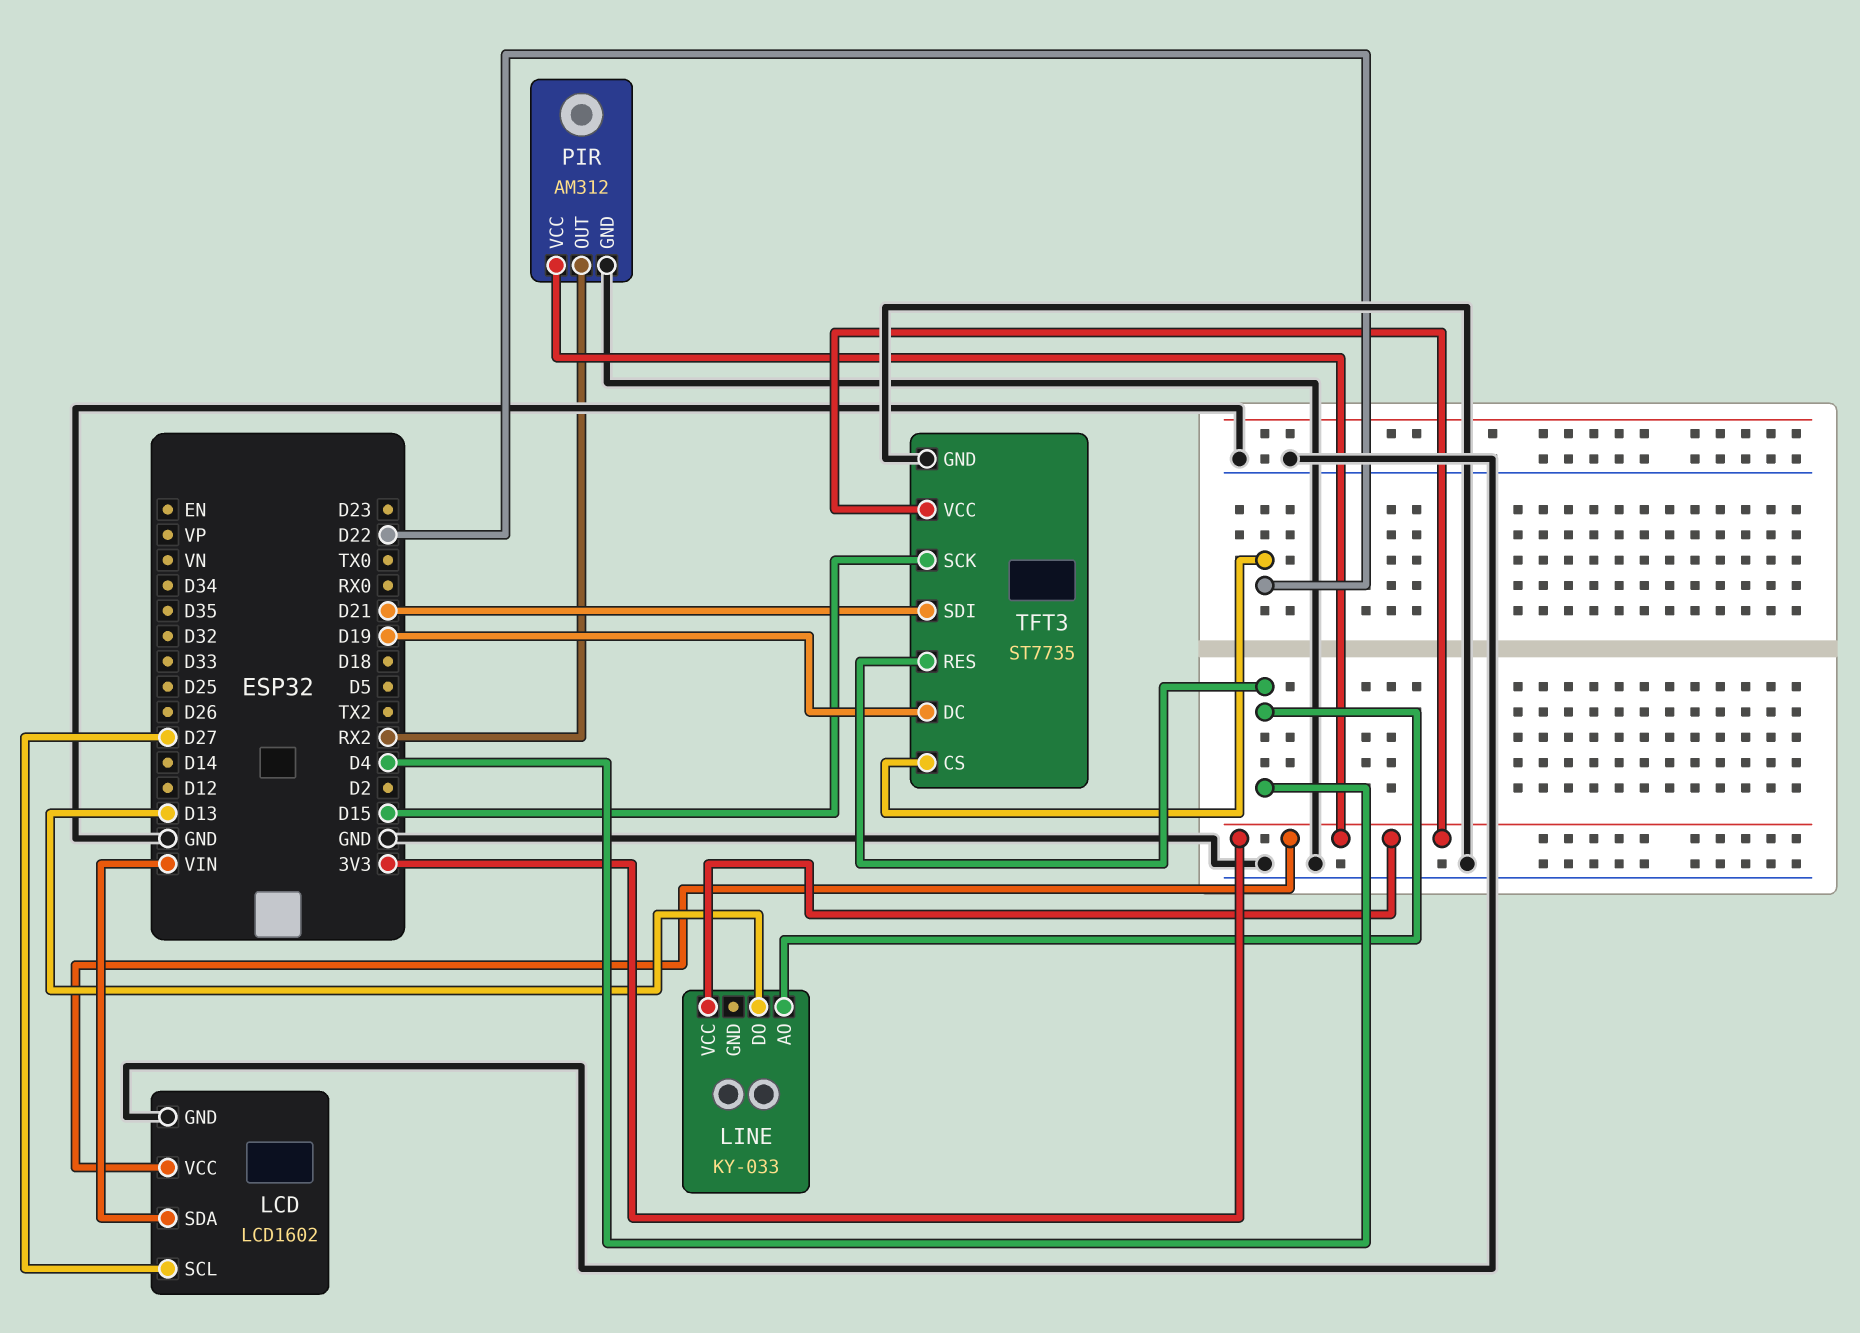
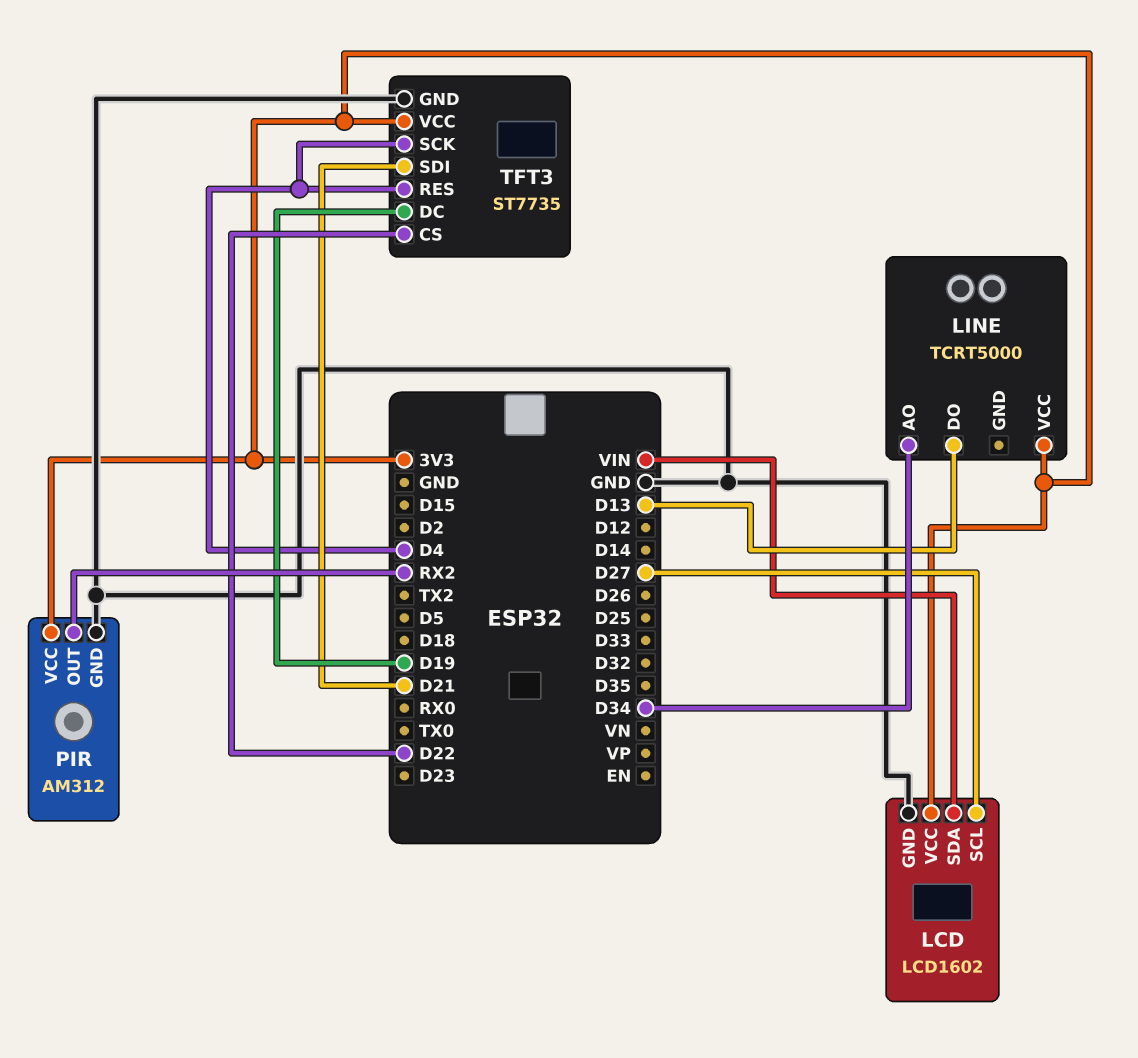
LINE: KY-033 -> TCRT5000
LINE pin AO: D4 -> D34
TFT3 pin SCK: D15 -> D4

